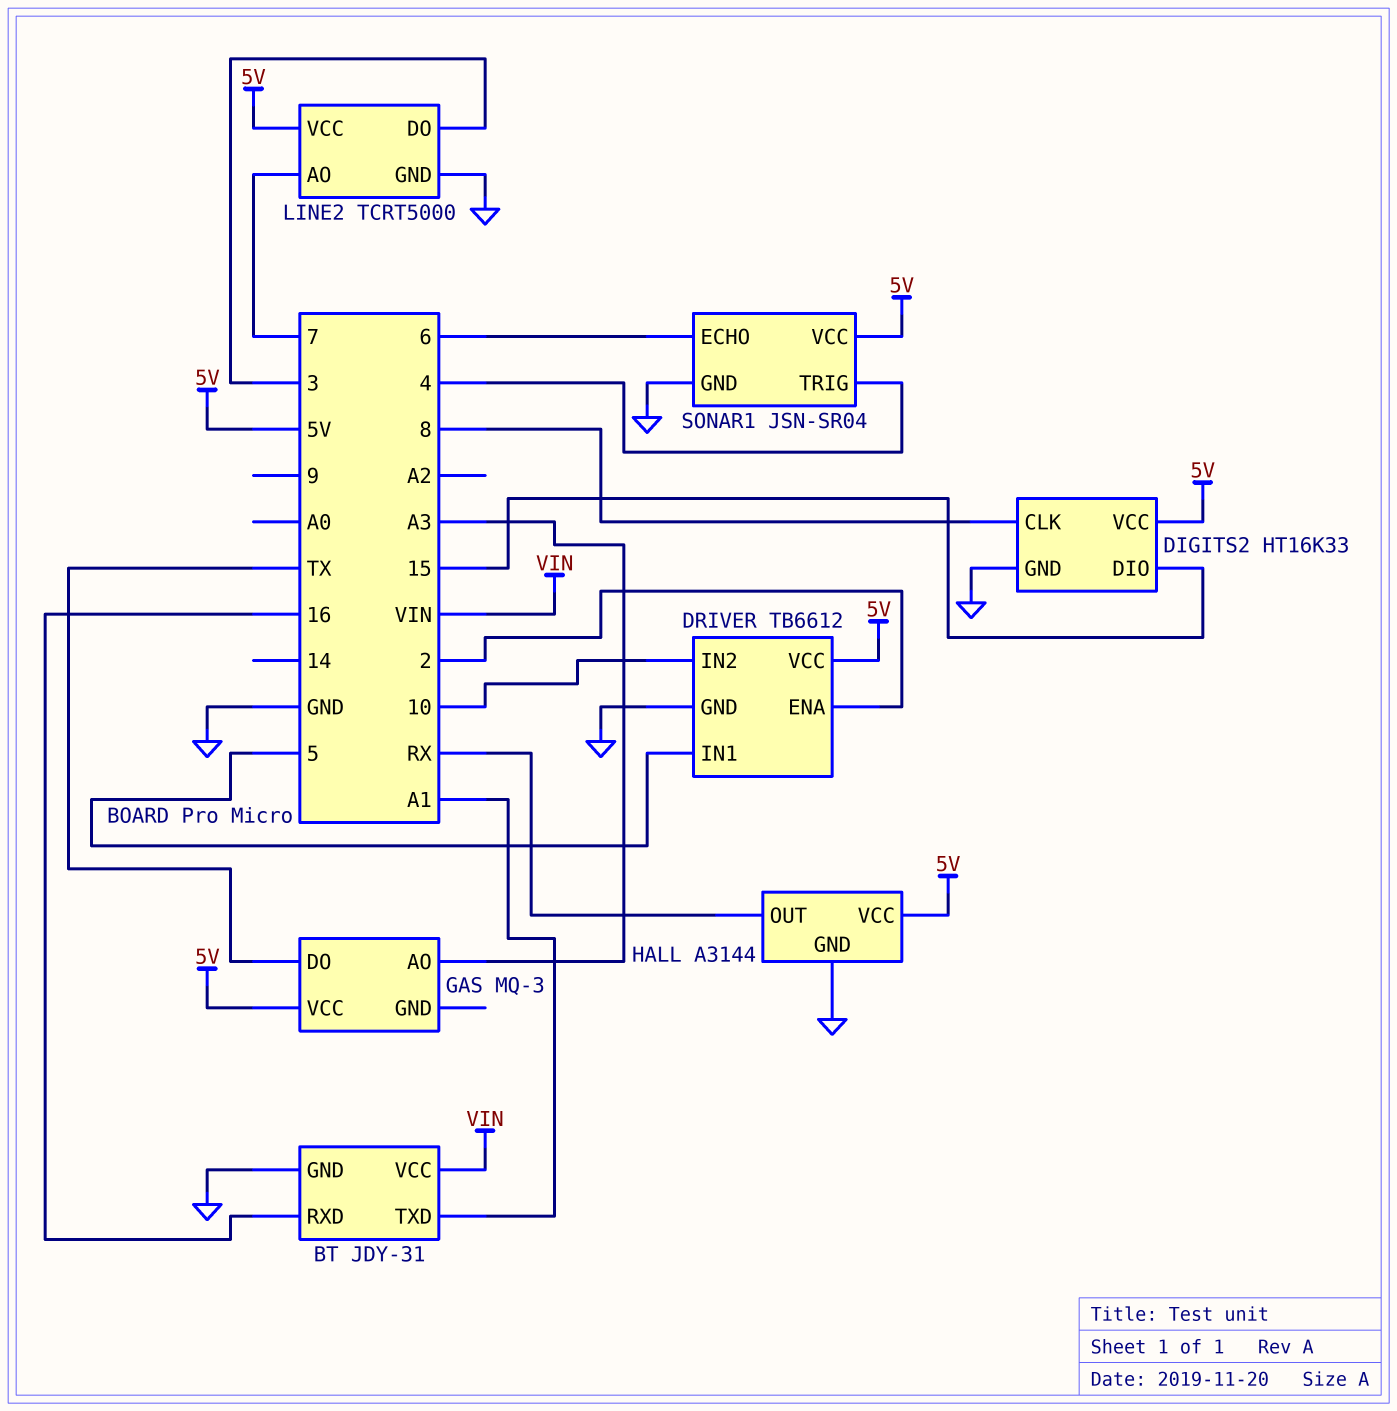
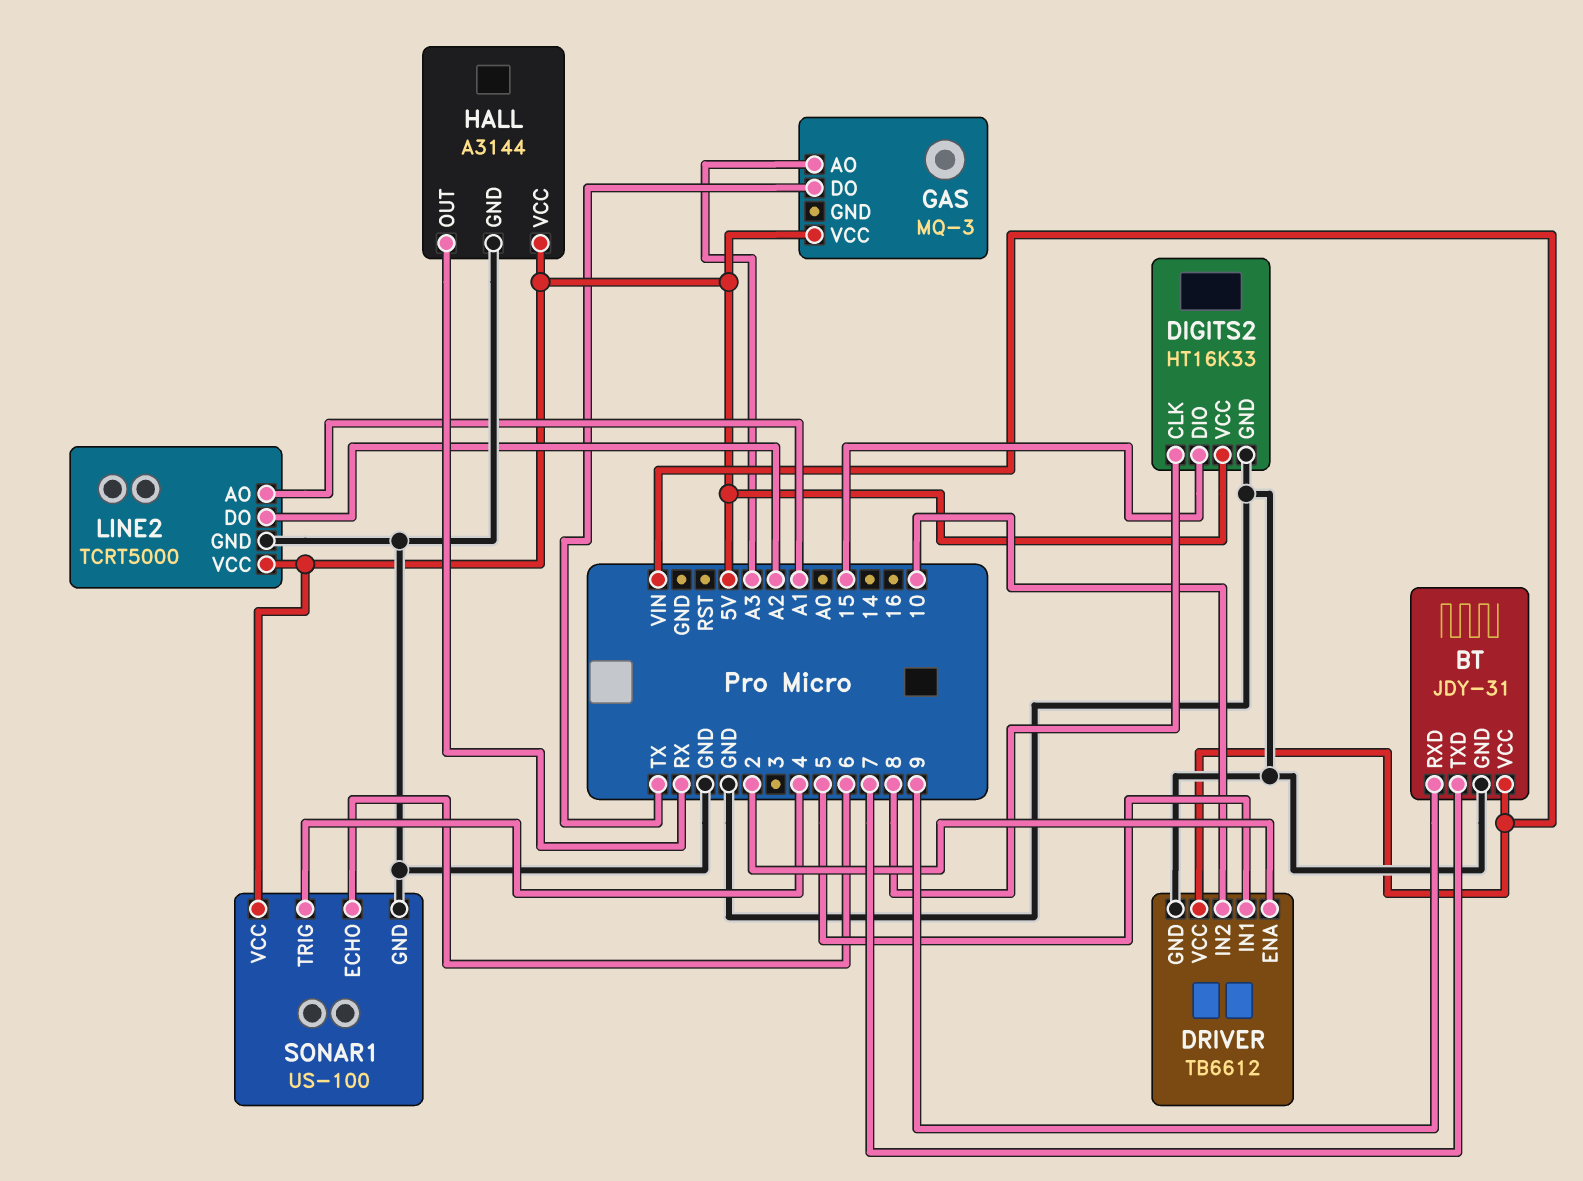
BT pin RXD: 16 -> 9
BT pin TXD: A1 -> 7
DRIVER pin VCC: 5V -> VIN
LINE2 pin AO: 7 -> A1
LINE2 pin DO: 3 -> A2
SONAR1: JSN-SR04 -> US-100

